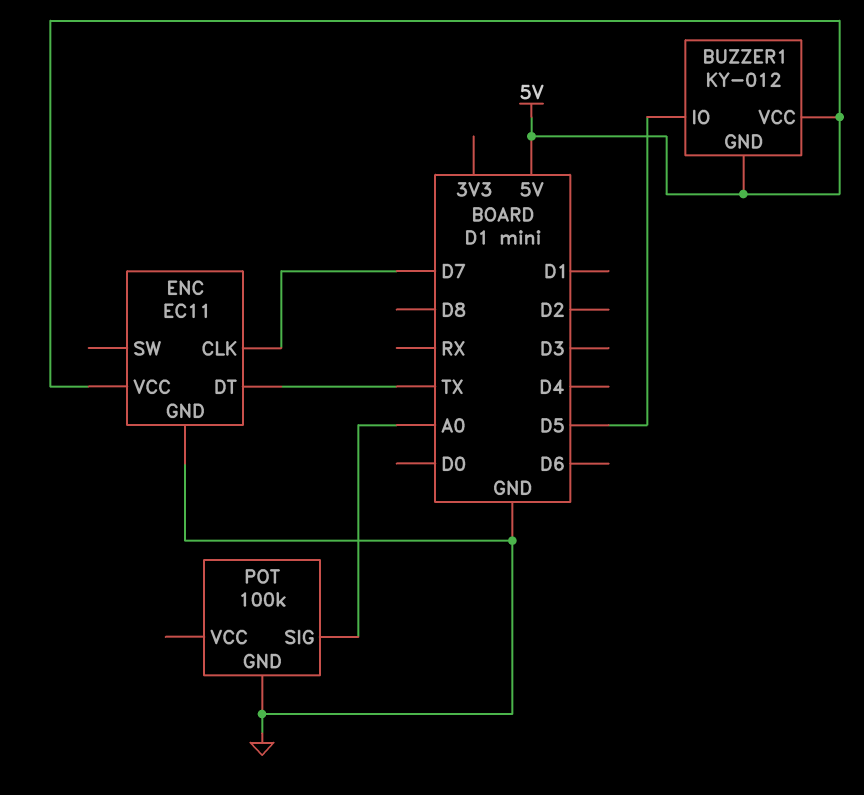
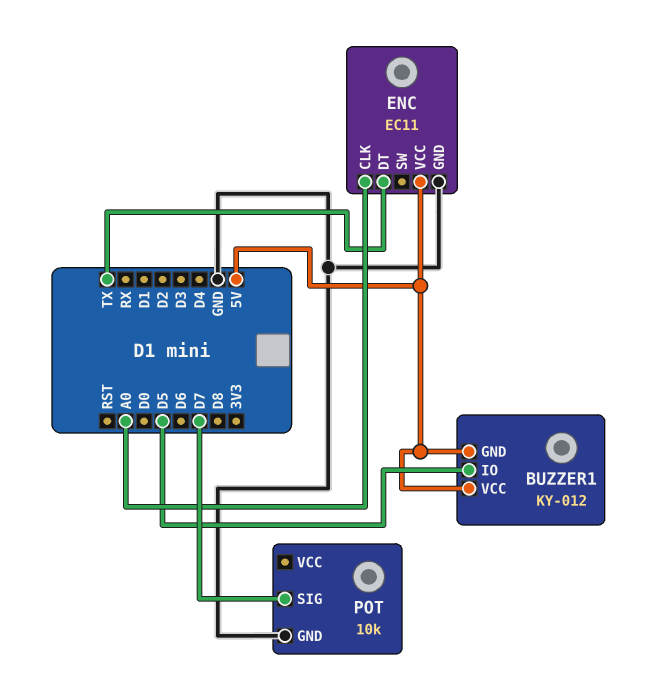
ENC pin CLK: D7 -> A0
POT: 100k -> 10k
POT pin SIG: A0 -> D7

